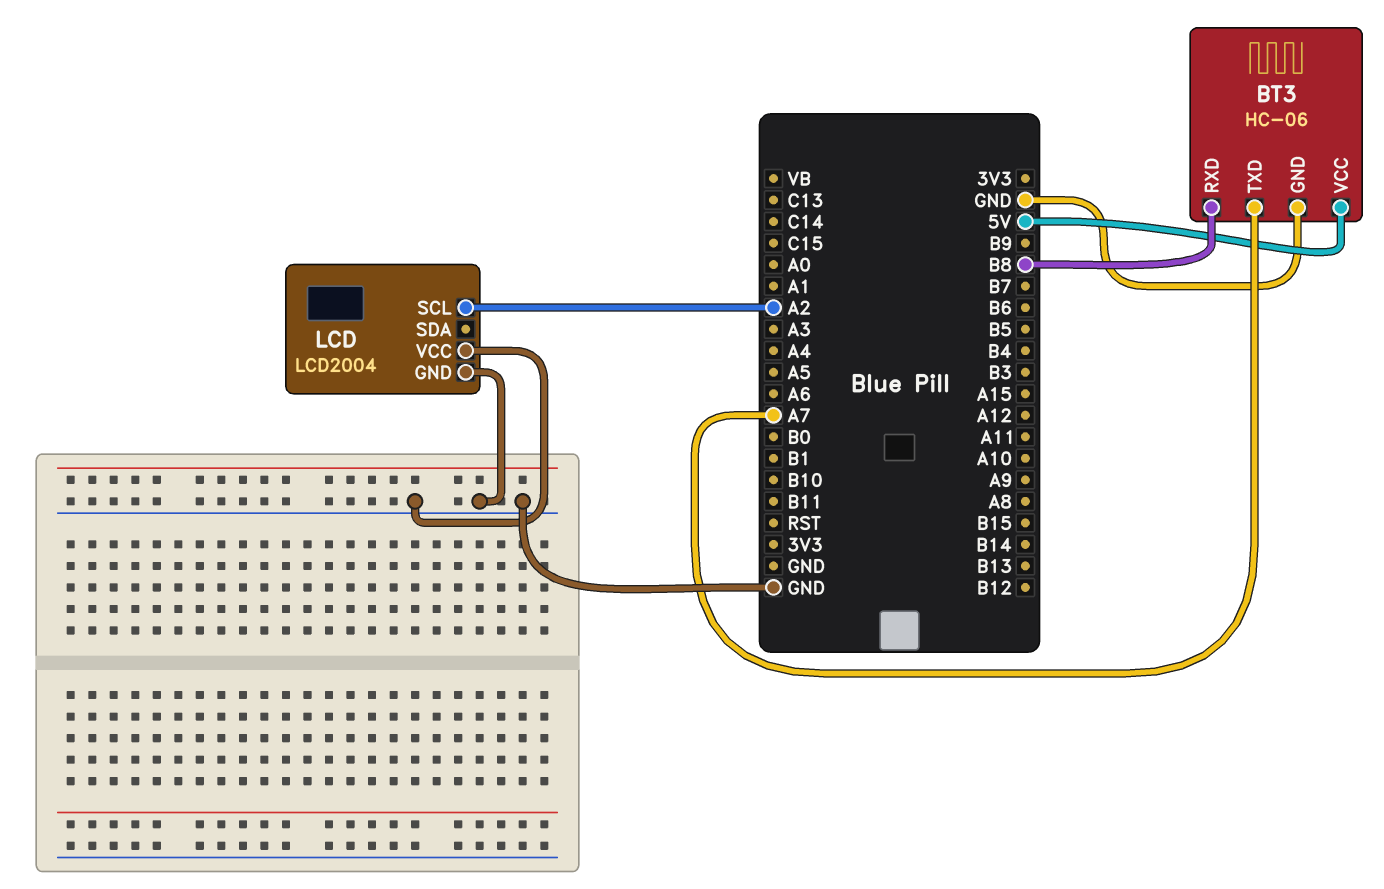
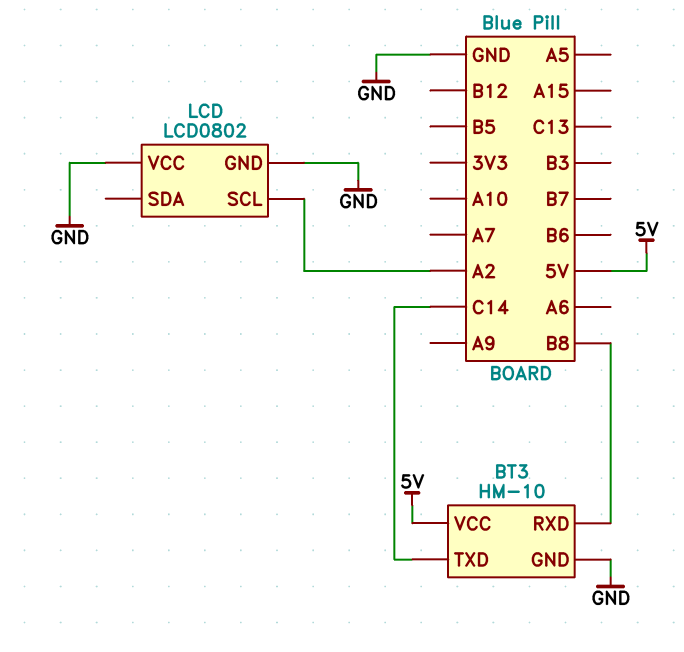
BT3: HC-06 -> HM-10
BT3 pin TXD: A7 -> C14
LCD: LCD2004 -> LCD0802

